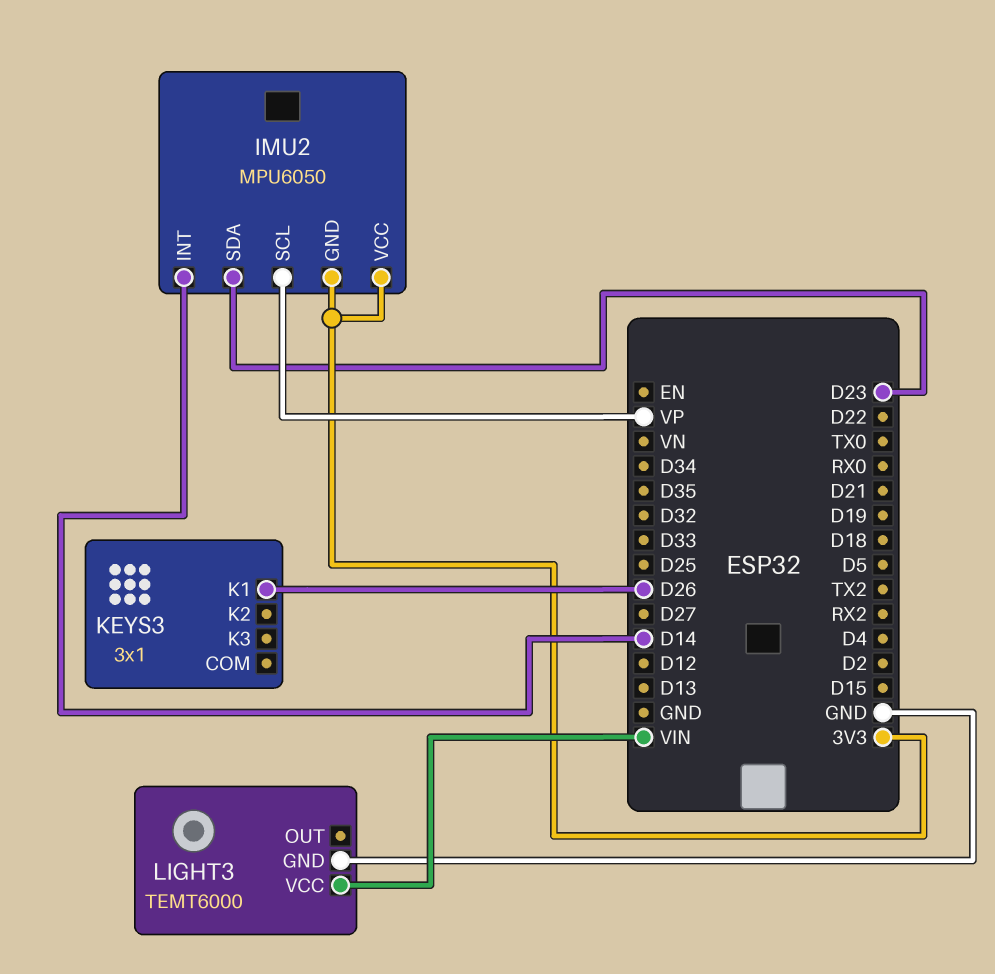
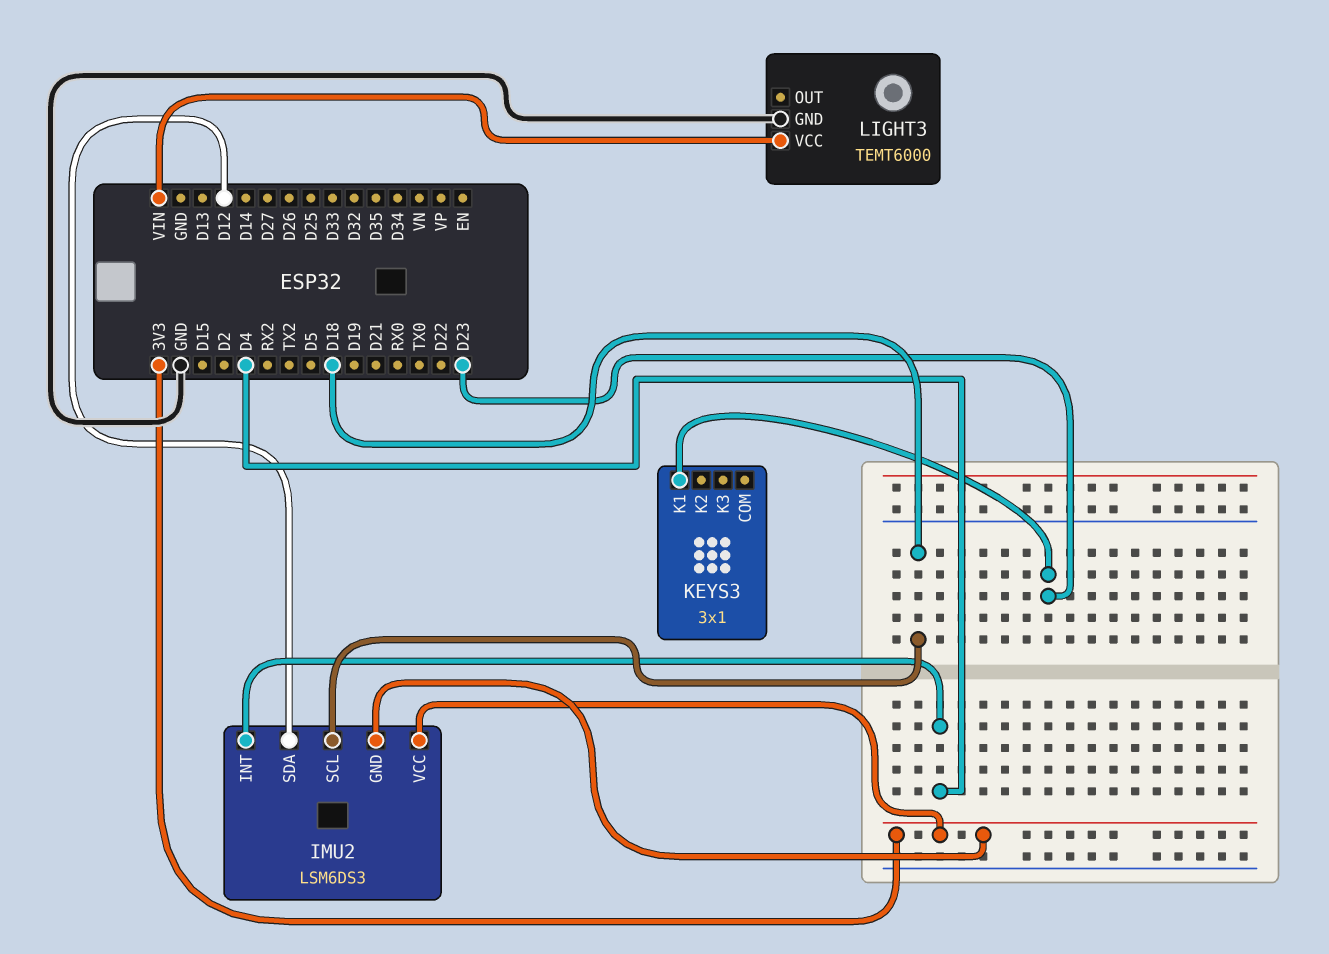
IMU2: MPU6050 -> LSM6DS3
IMU2 pin INT: D14 -> D4
IMU2 pin SCL: VP -> D18
IMU2 pin SDA: D23 -> D12
KEYS3 pin K1: D26 -> D23

